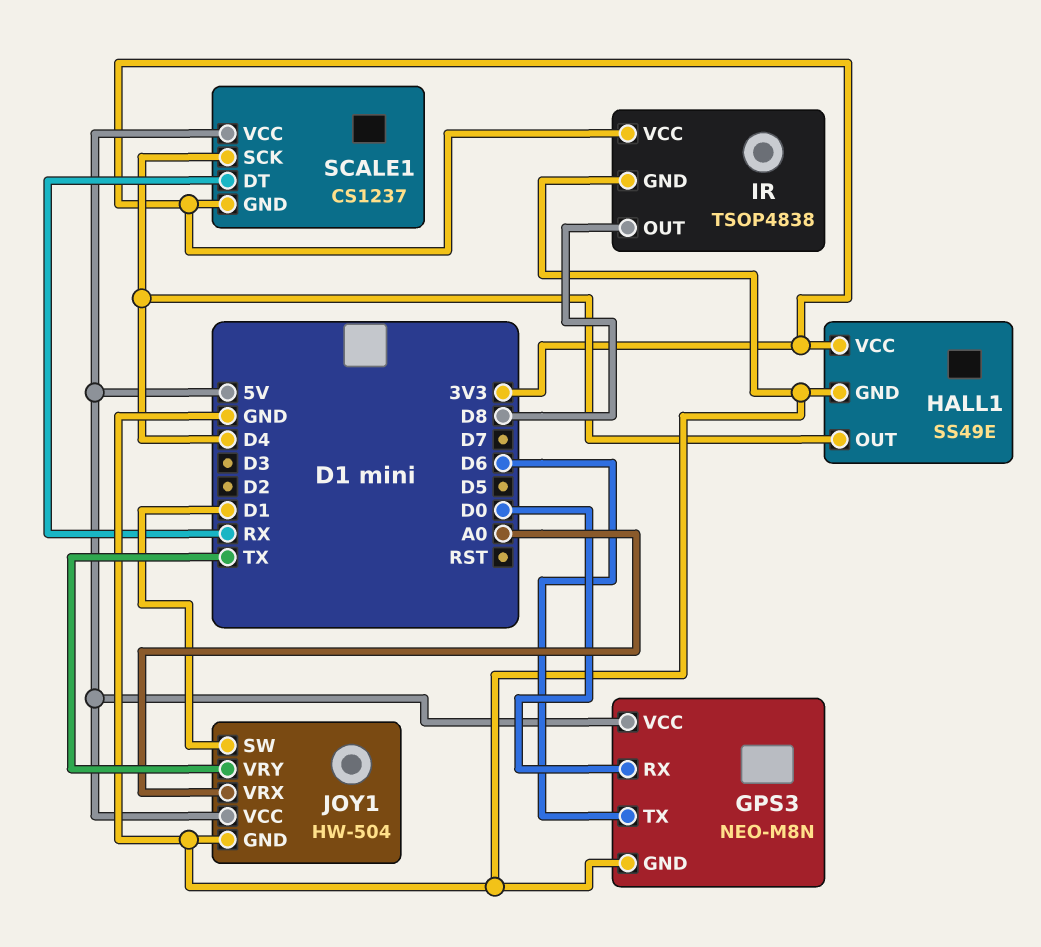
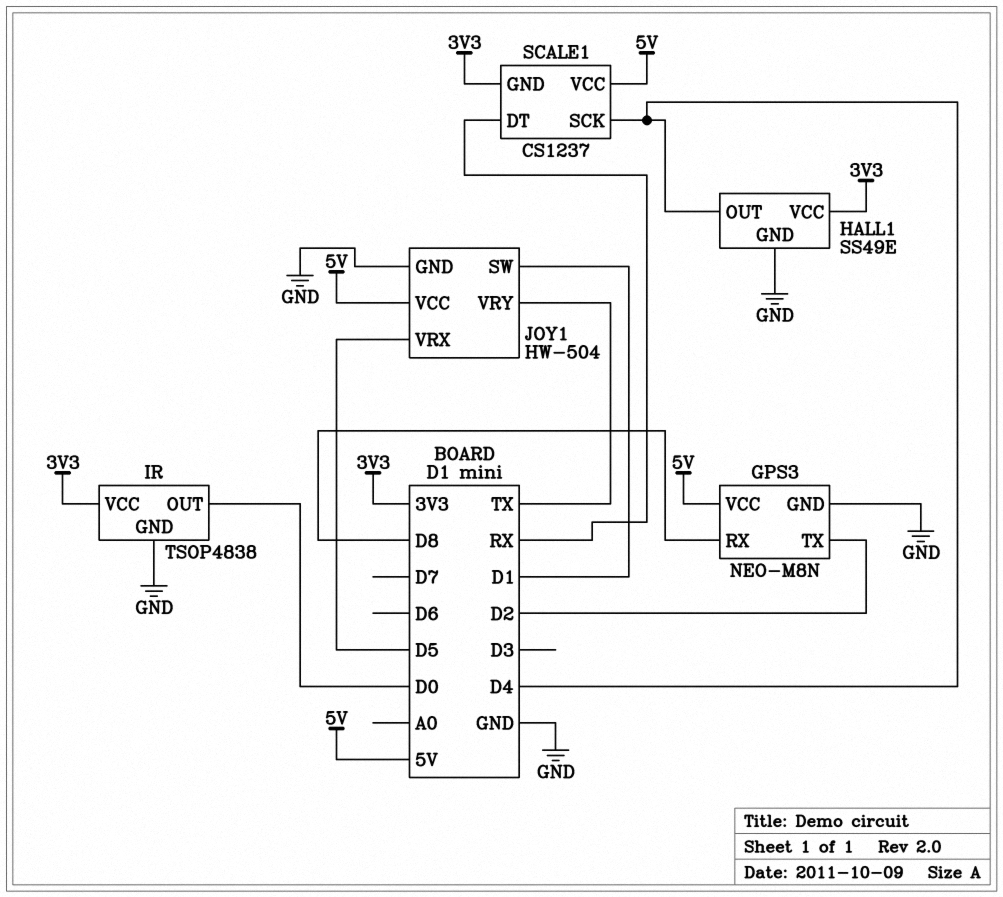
GPS3 pin RX: D0 -> D8
GPS3 pin TX: D6 -> D2
IR pin OUT: D8 -> D0
JOY1 pin VRX: A0 -> D5

